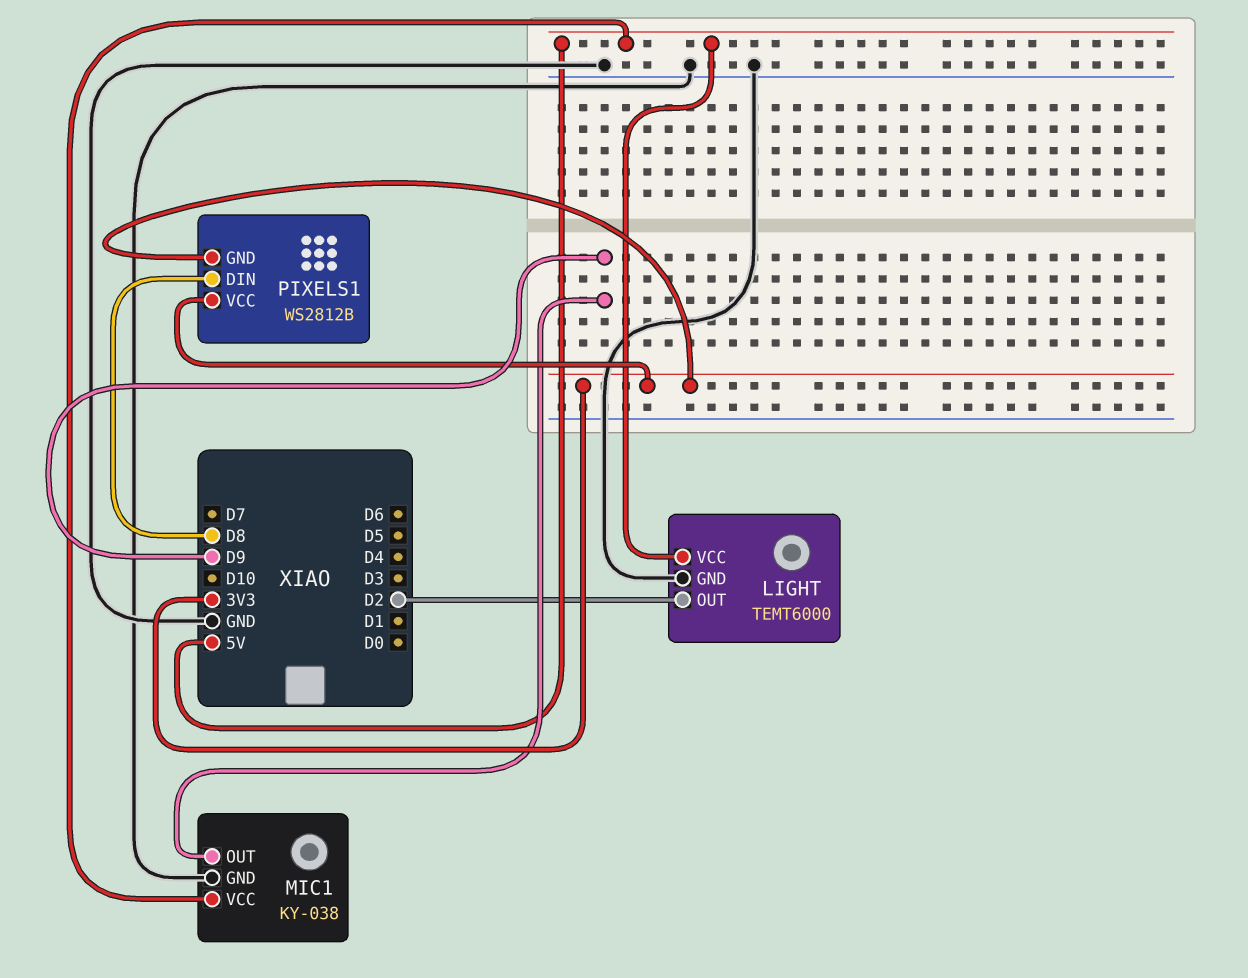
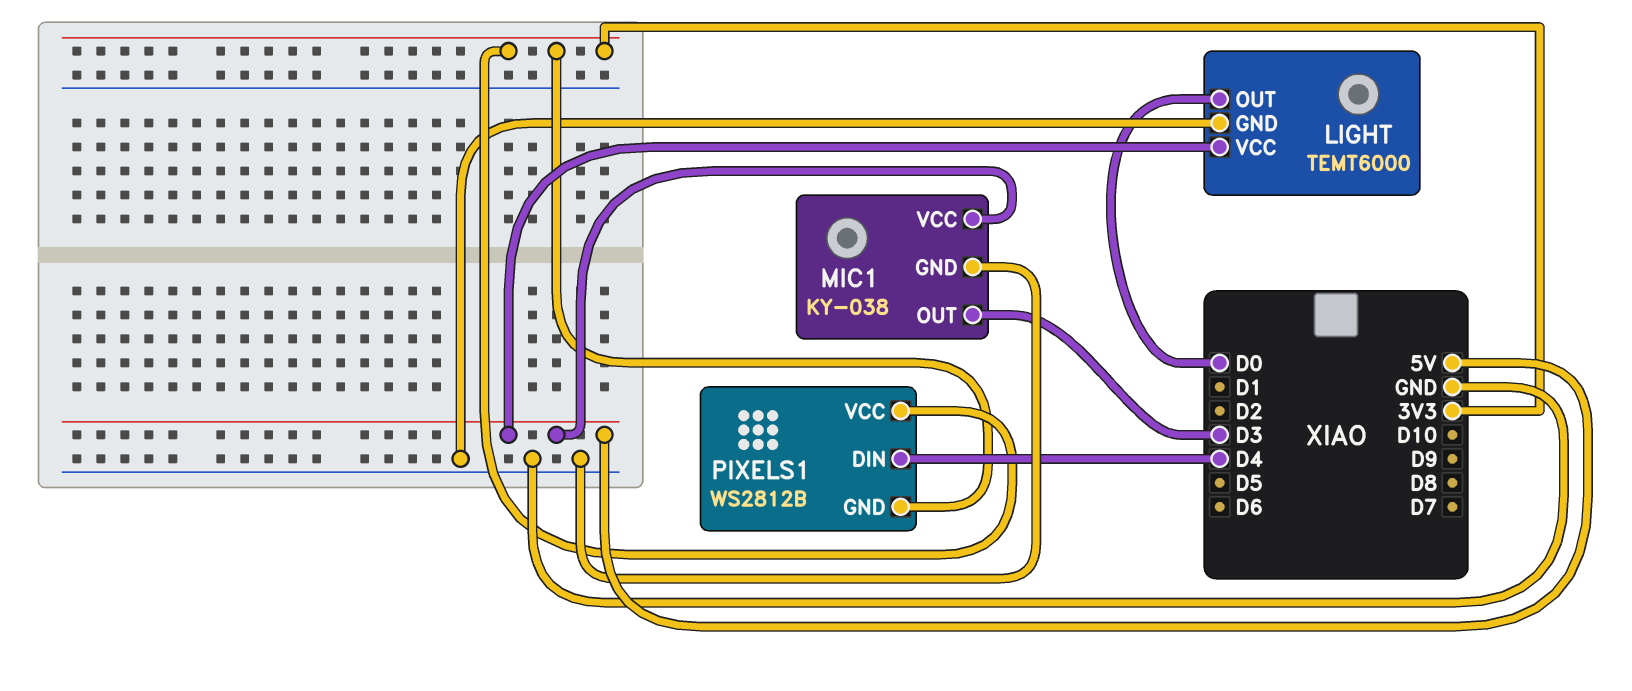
LIGHT pin OUT: D2 -> D0
MIC1 pin OUT: D9 -> D3
PIXELS1 pin DIN: D8 -> D4

